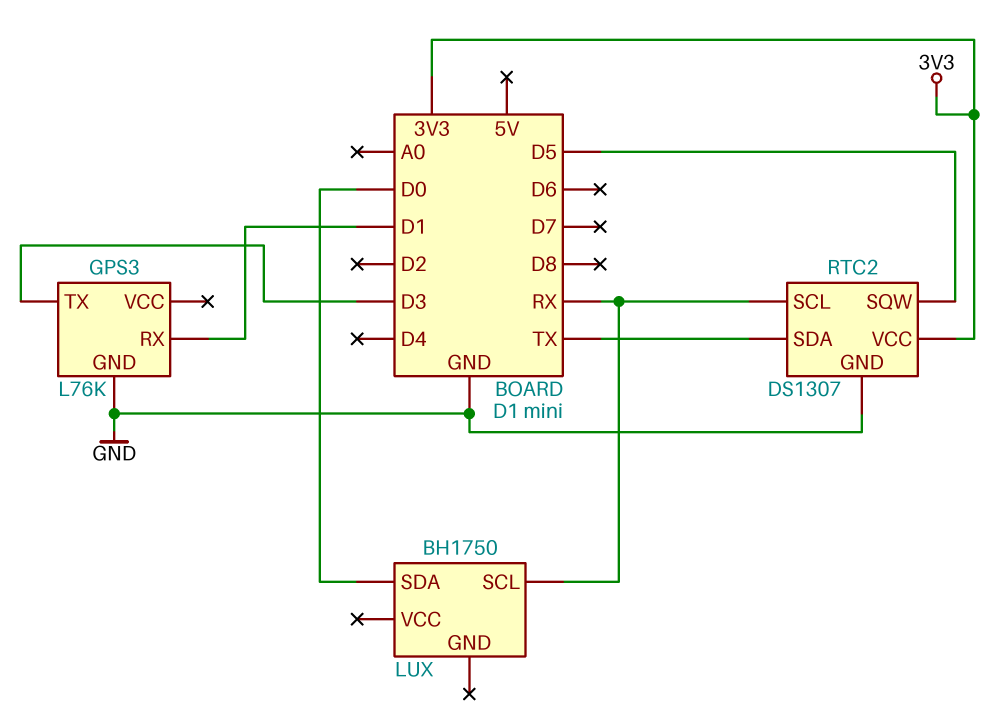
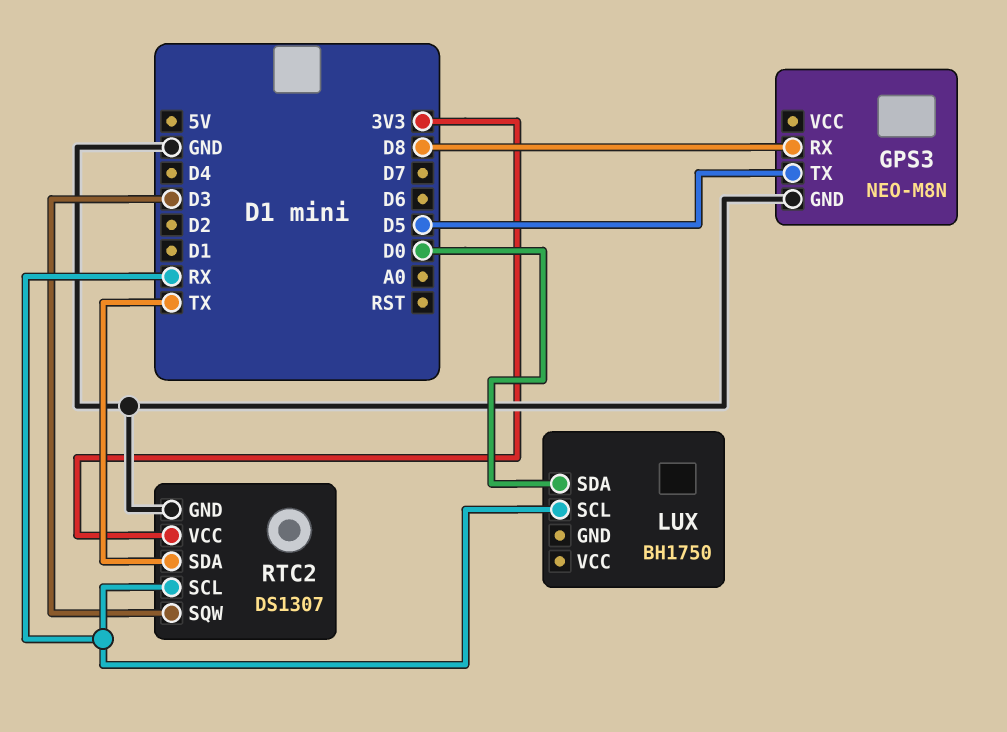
GPS3: L76K -> NEO-M8N
GPS3 pin RX: D1 -> D8
GPS3 pin TX: D3 -> D5
RTC2 pin SQW: D5 -> D3

